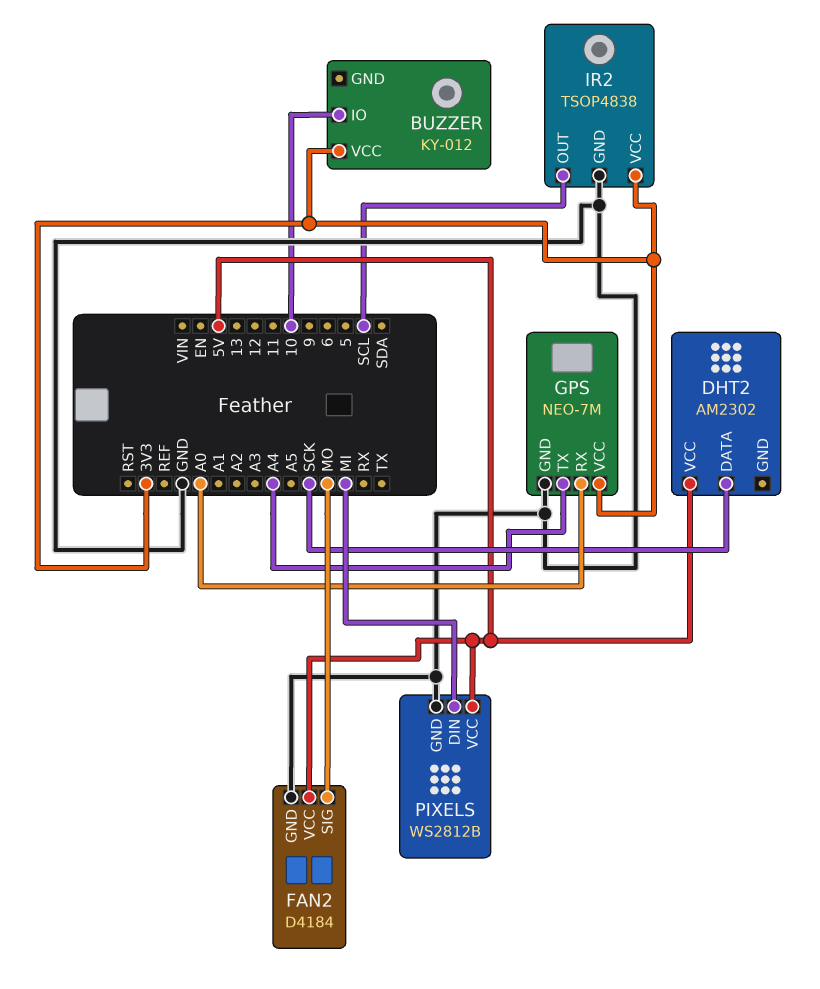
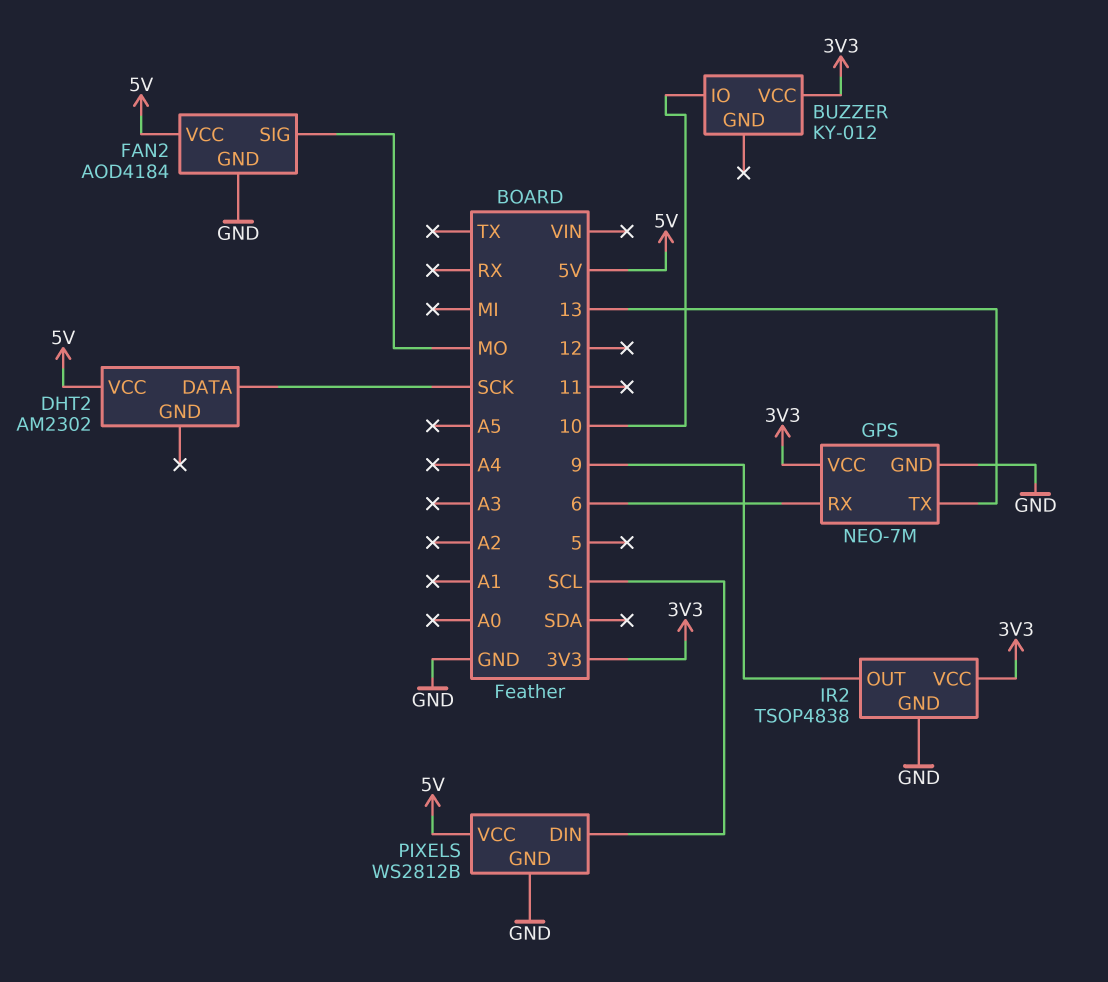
FAN2: D4184 -> AOD4184
GPS pin RX: A0 -> 6
GPS pin TX: A4 -> 13
IR2 pin OUT: SCL -> 9
PIXELS pin DIN: MI -> SCL

